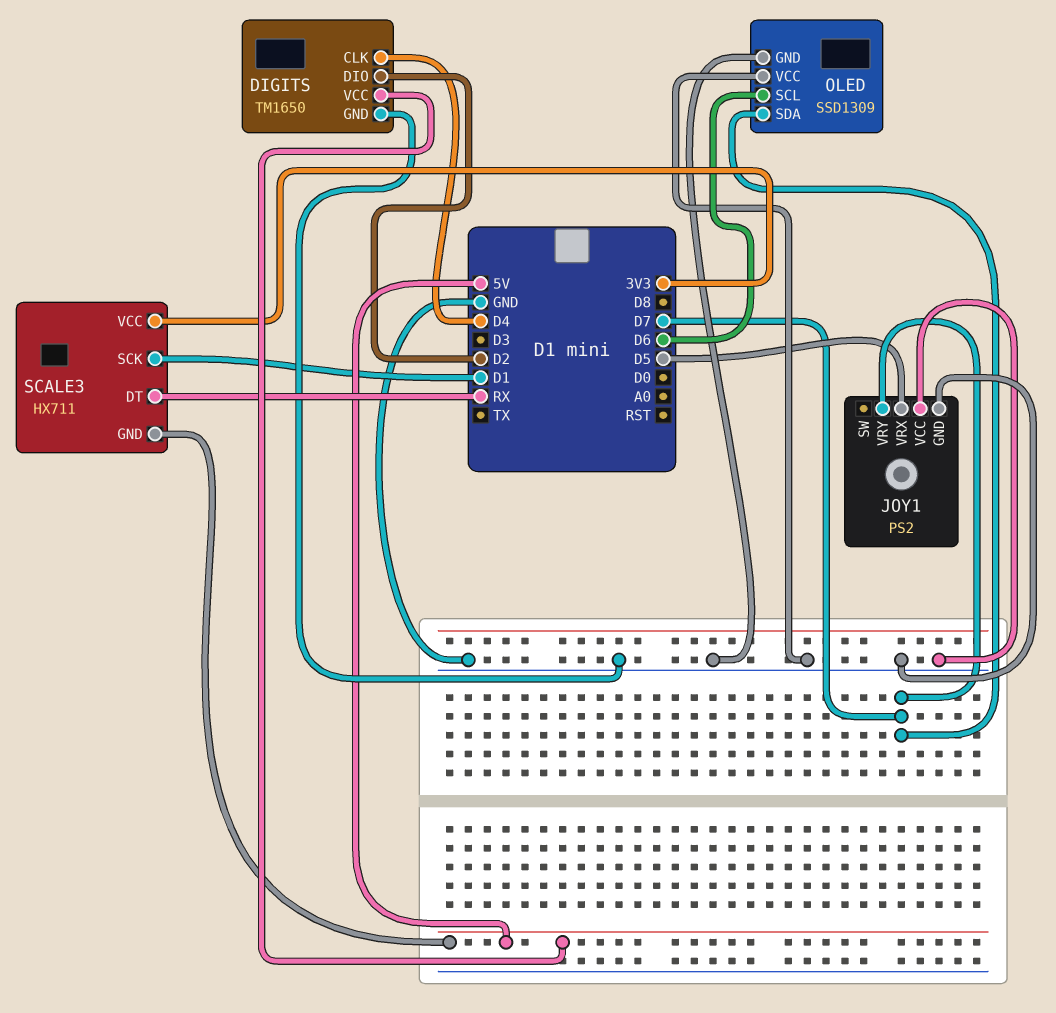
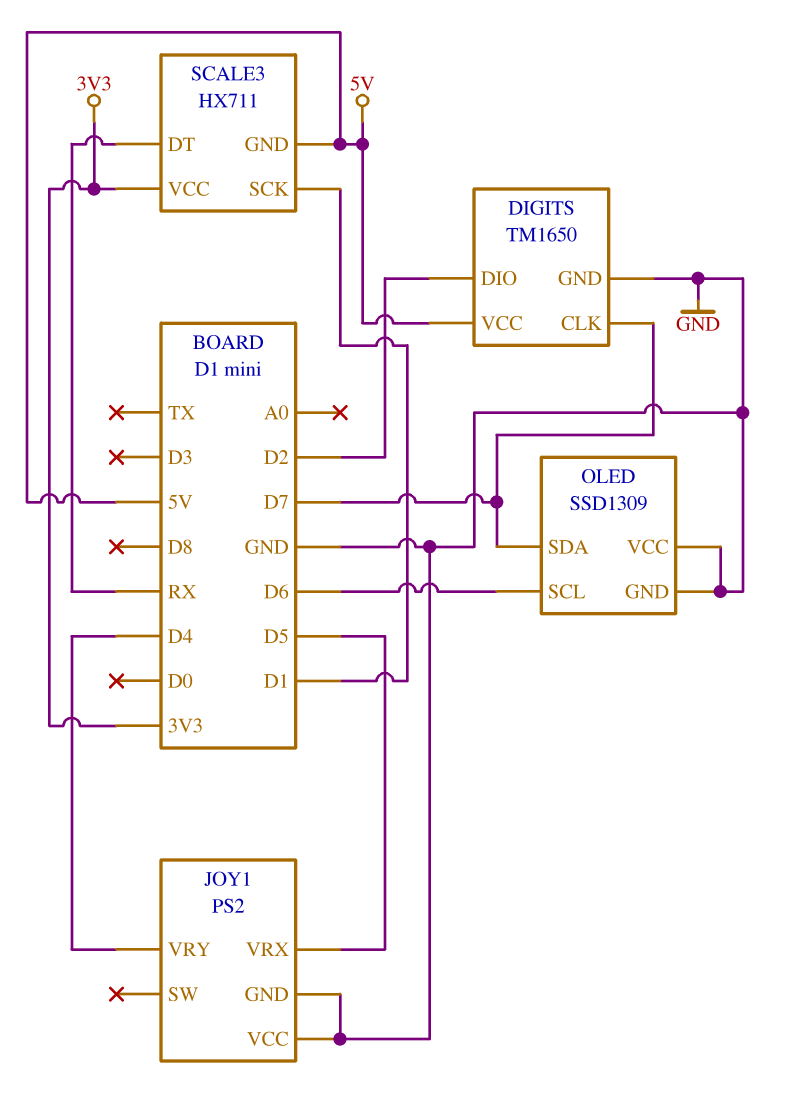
DIGITS pin CLK: D4 -> D7
JOY1 pin VRY: D7 -> D4

